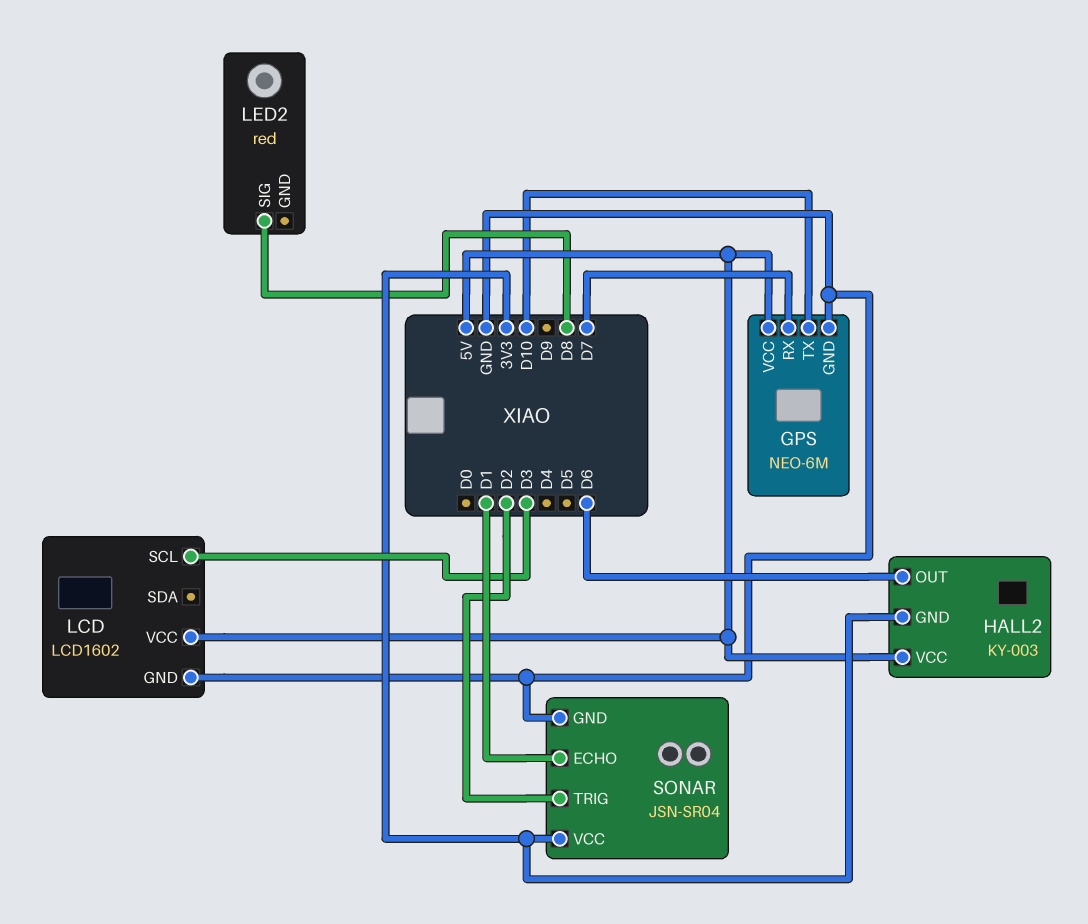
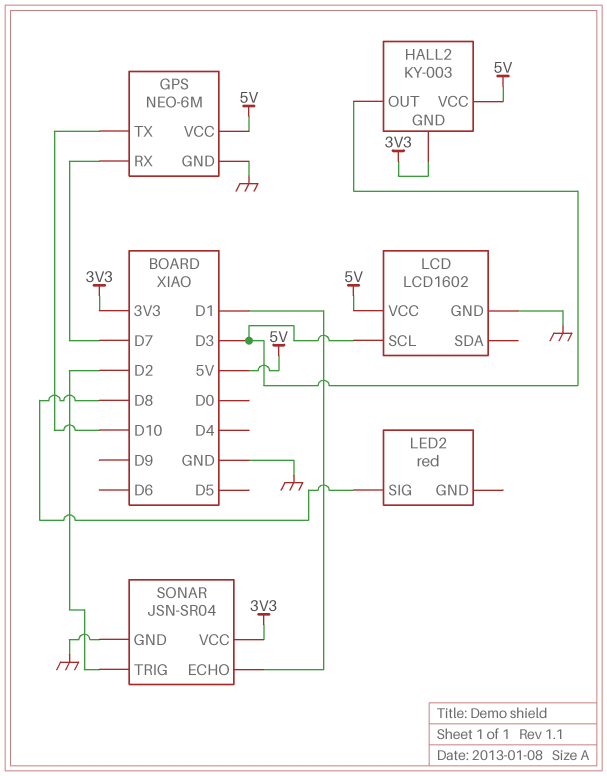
HALL2 pin OUT: D6 -> D3

